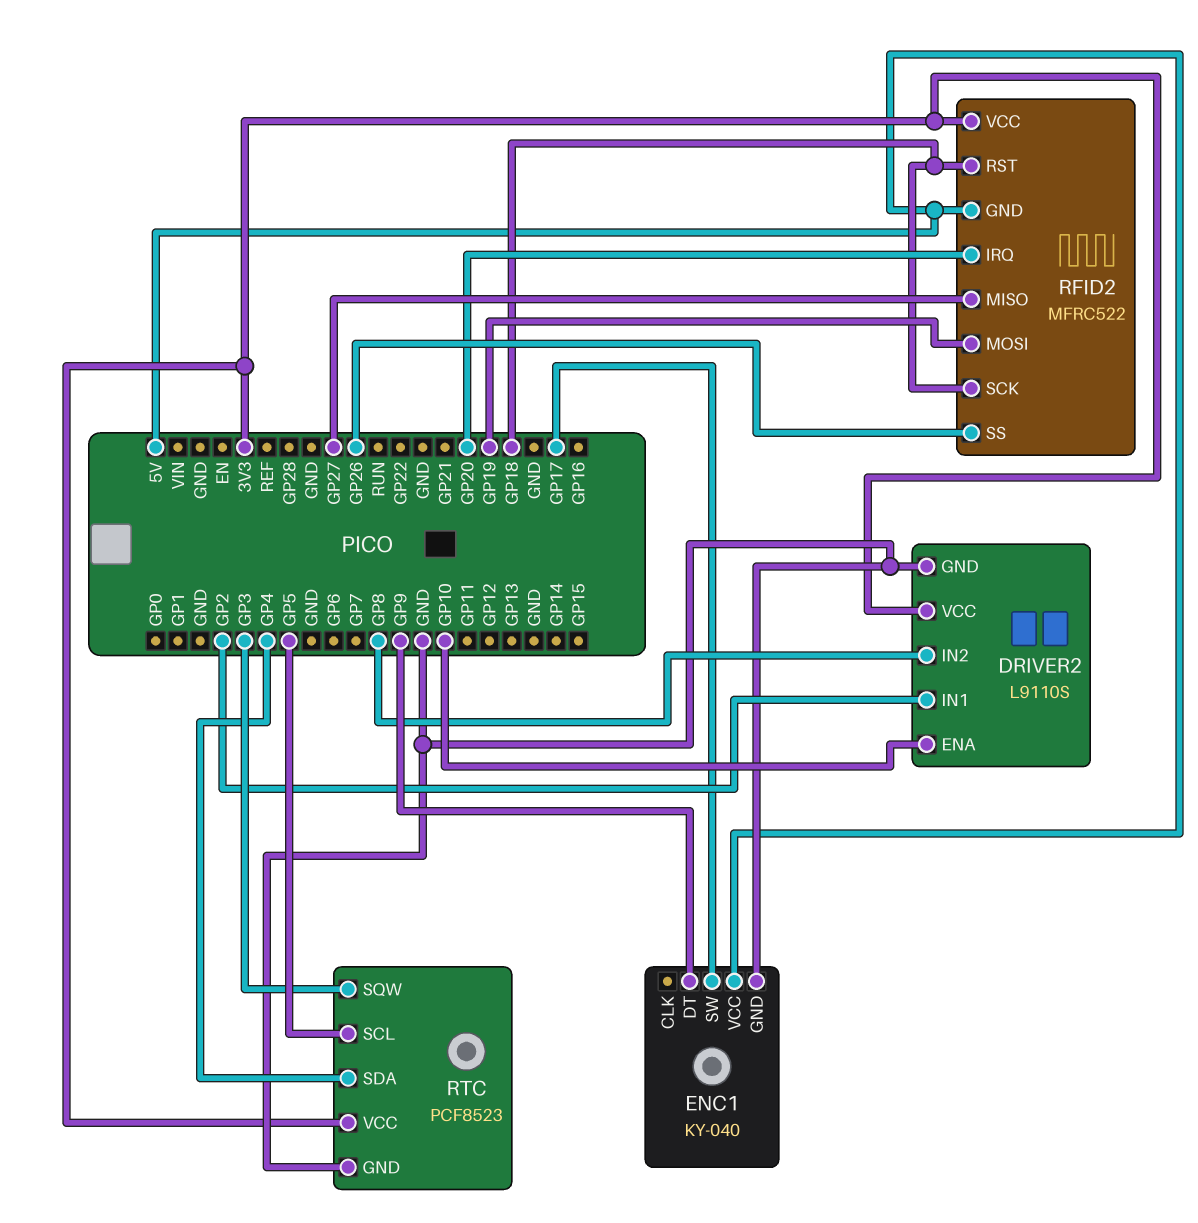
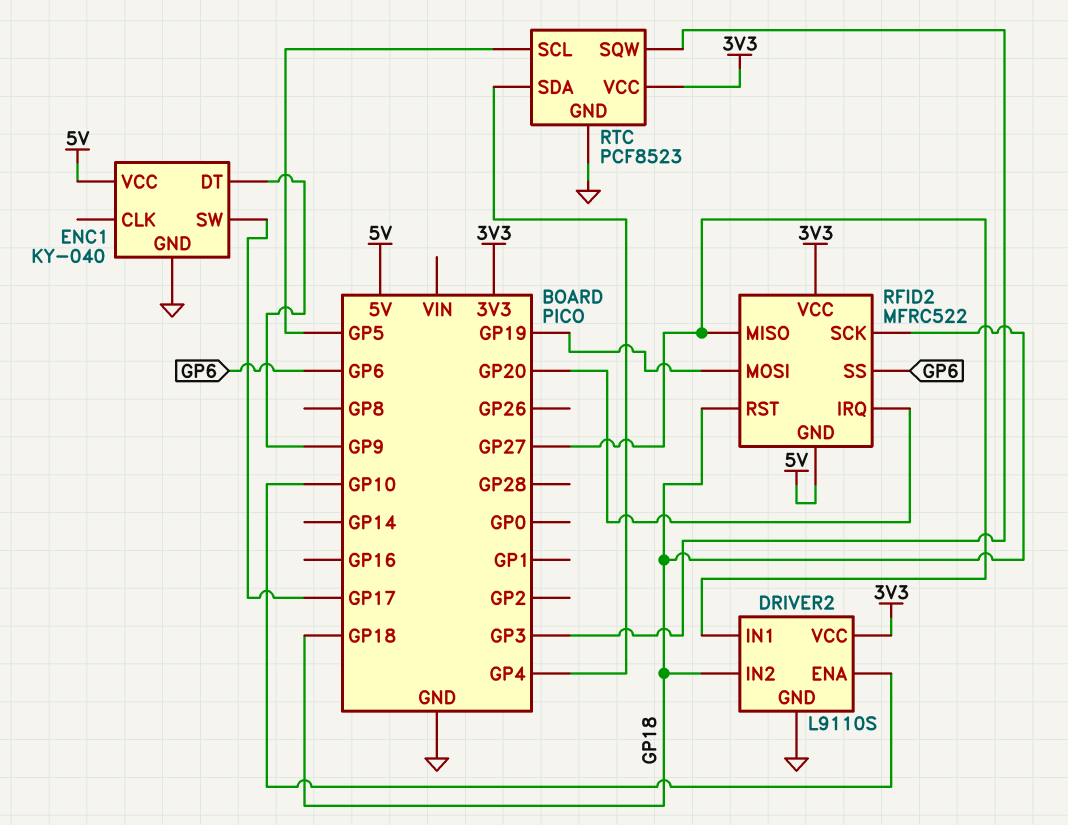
DRIVER2 pin IN1: GP2 -> GP27
DRIVER2 pin IN2: GP8 -> GP18
RFID2 pin SS: GP26 -> GP6

